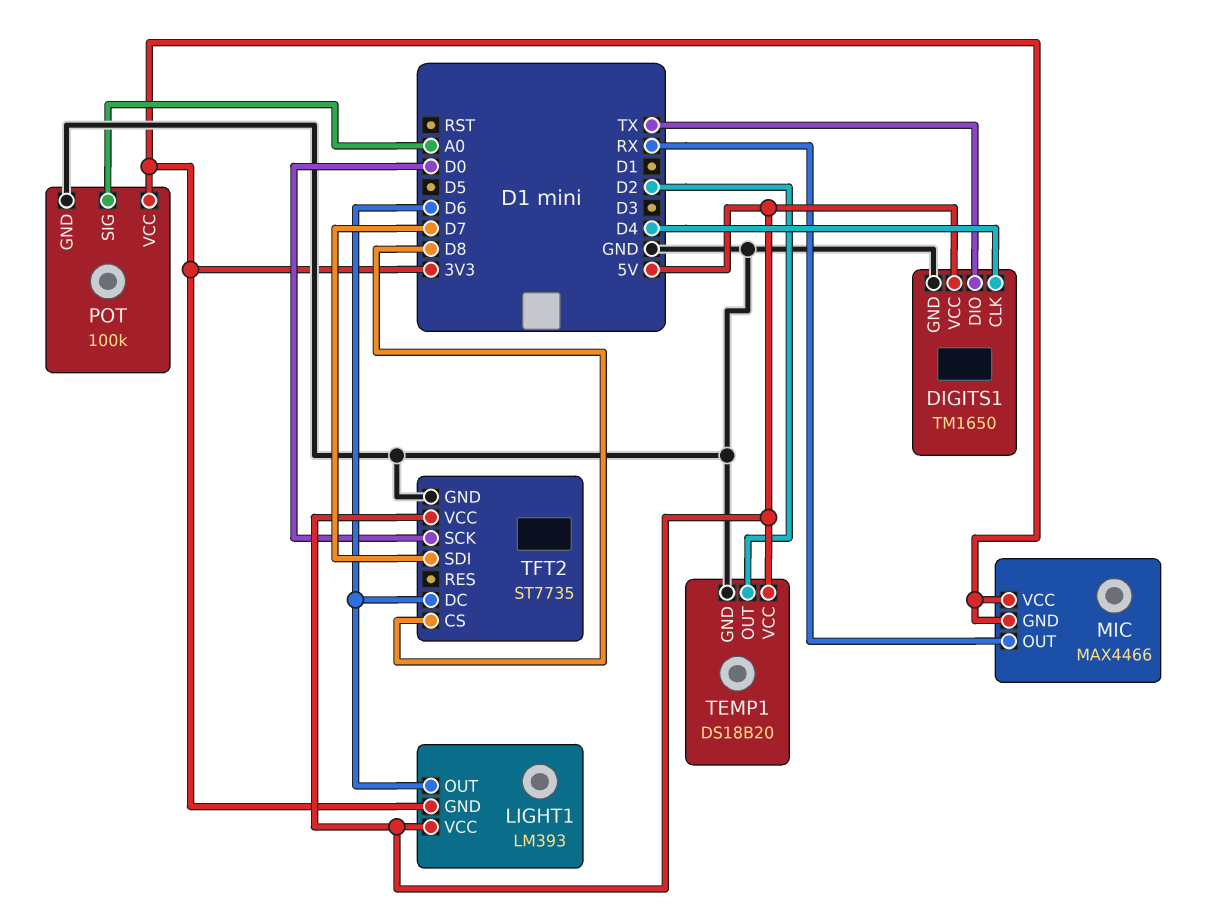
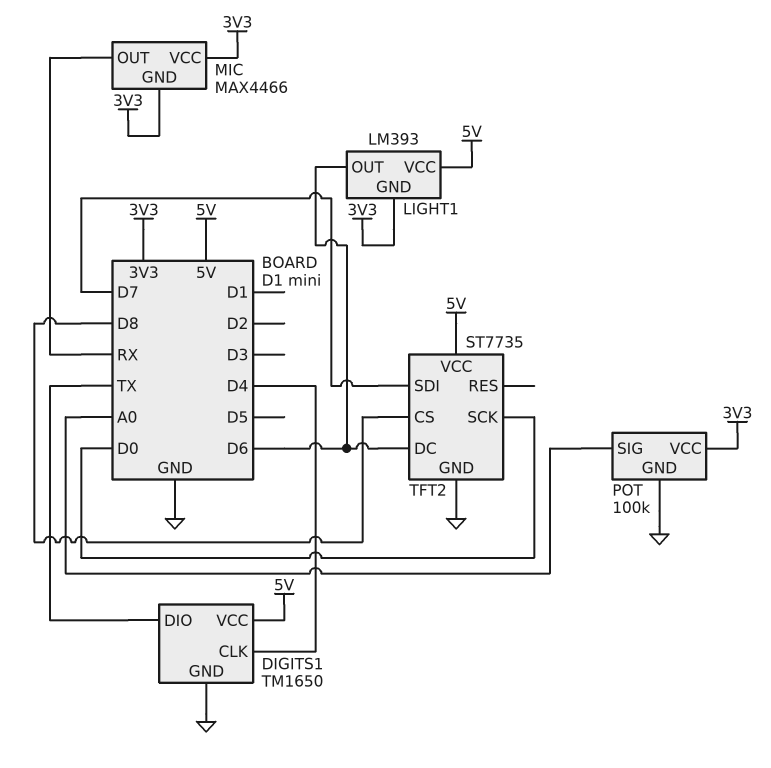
TEMP1: DS18B20 -> none
TEMP1 pin GND: GND -> none
TEMP1 pin OUT: D2 -> none
TEMP1 pin VCC: 5V -> none

